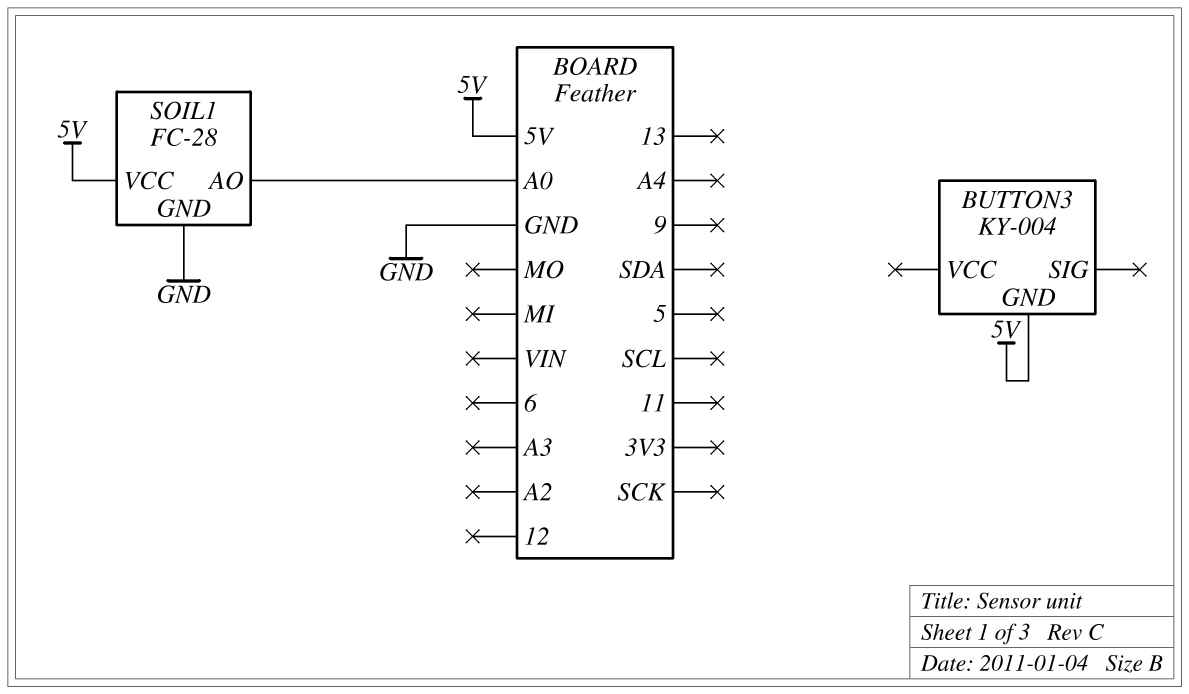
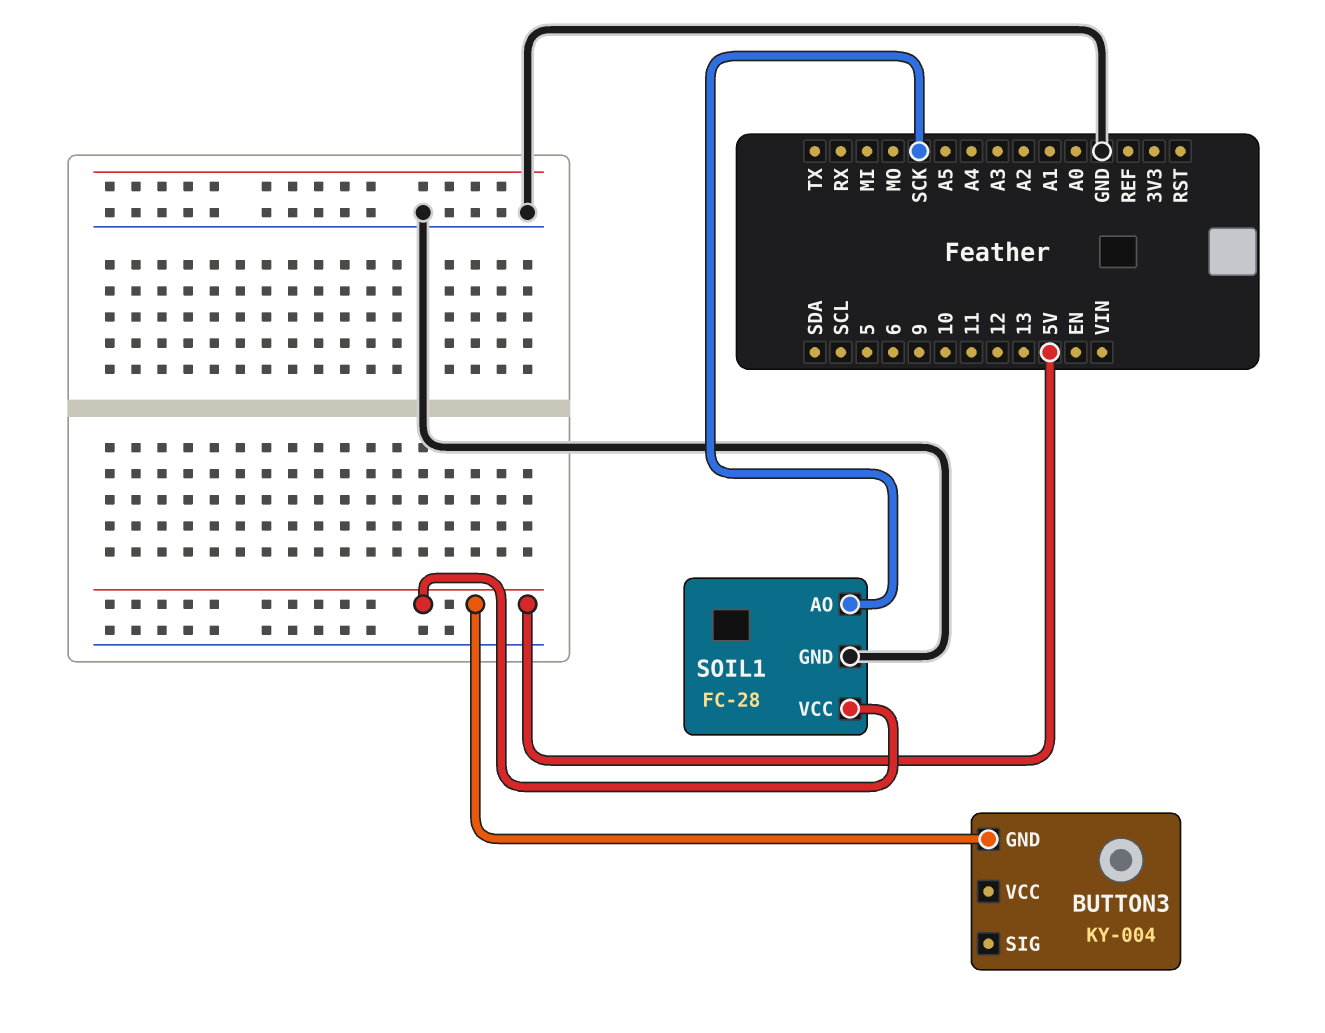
SOIL1 pin AO: A0 -> SCK

